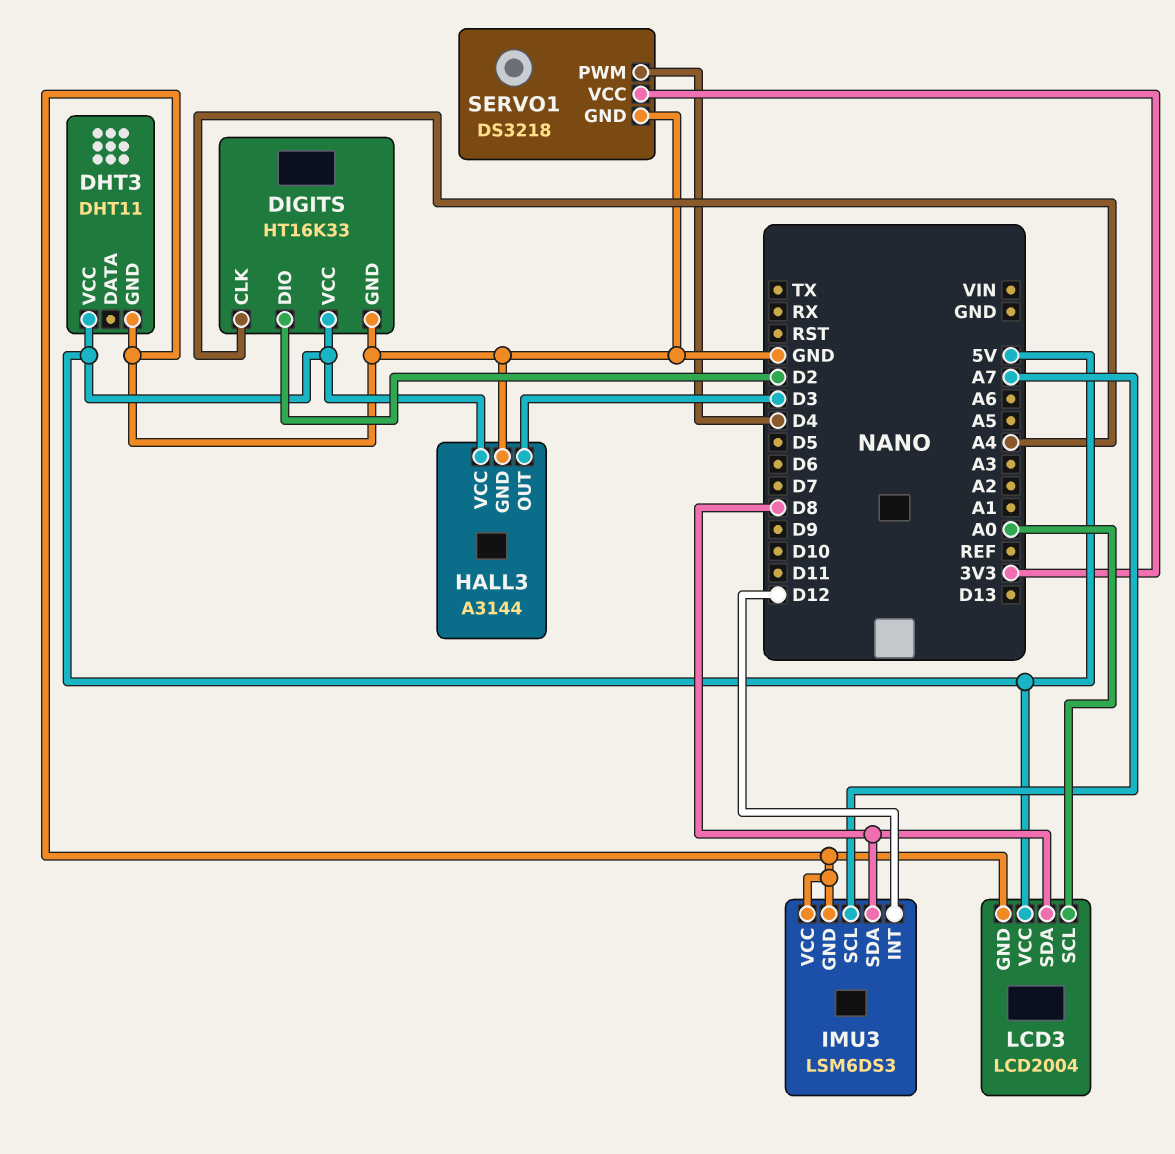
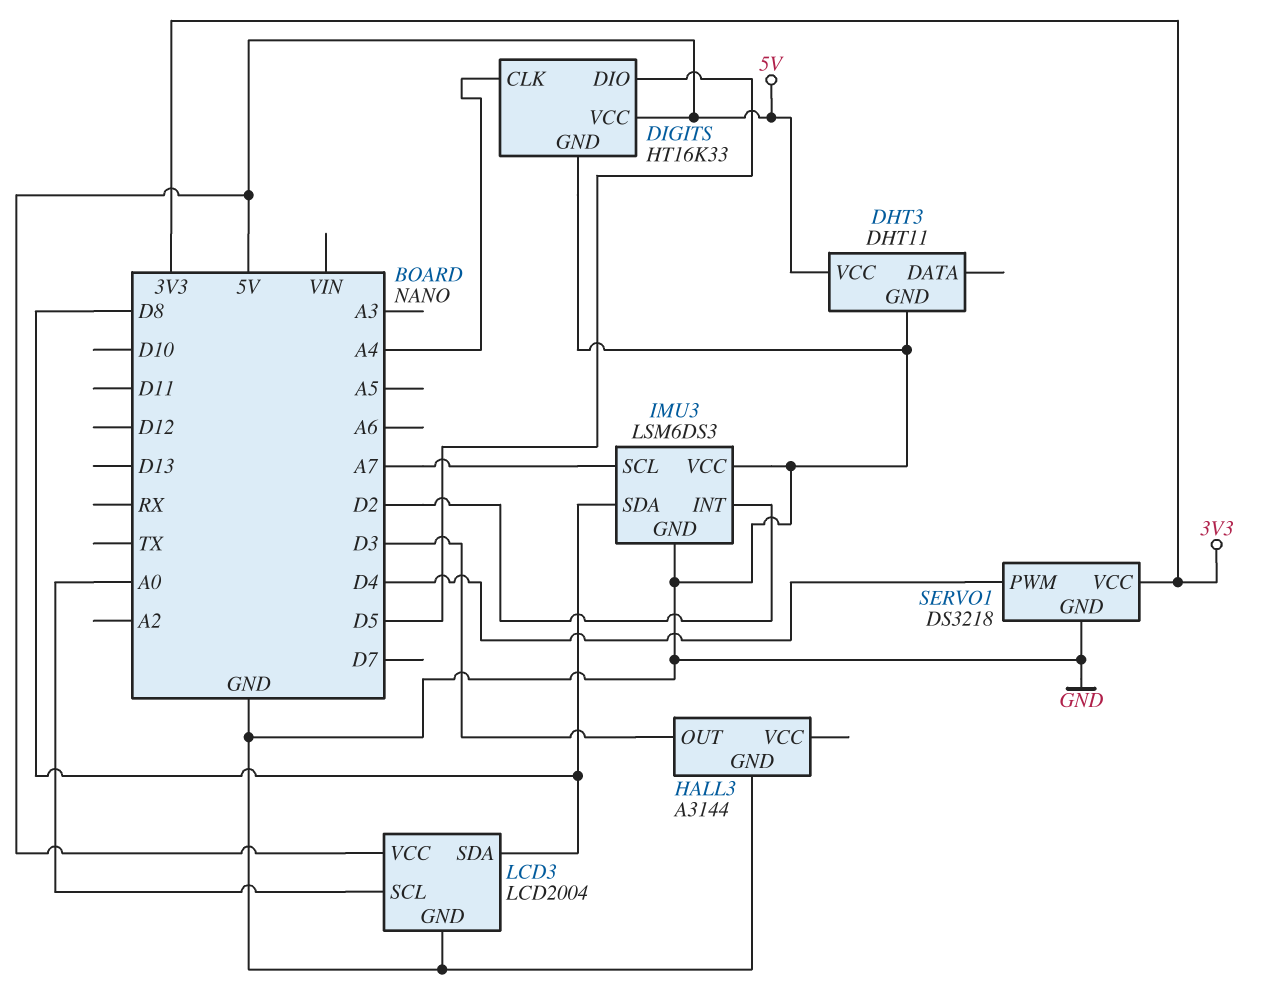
DIGITS pin DIO: D2 -> D5
HALL3 pin VCC: 5V -> none
IMU3 pin INT: D12 -> D2

